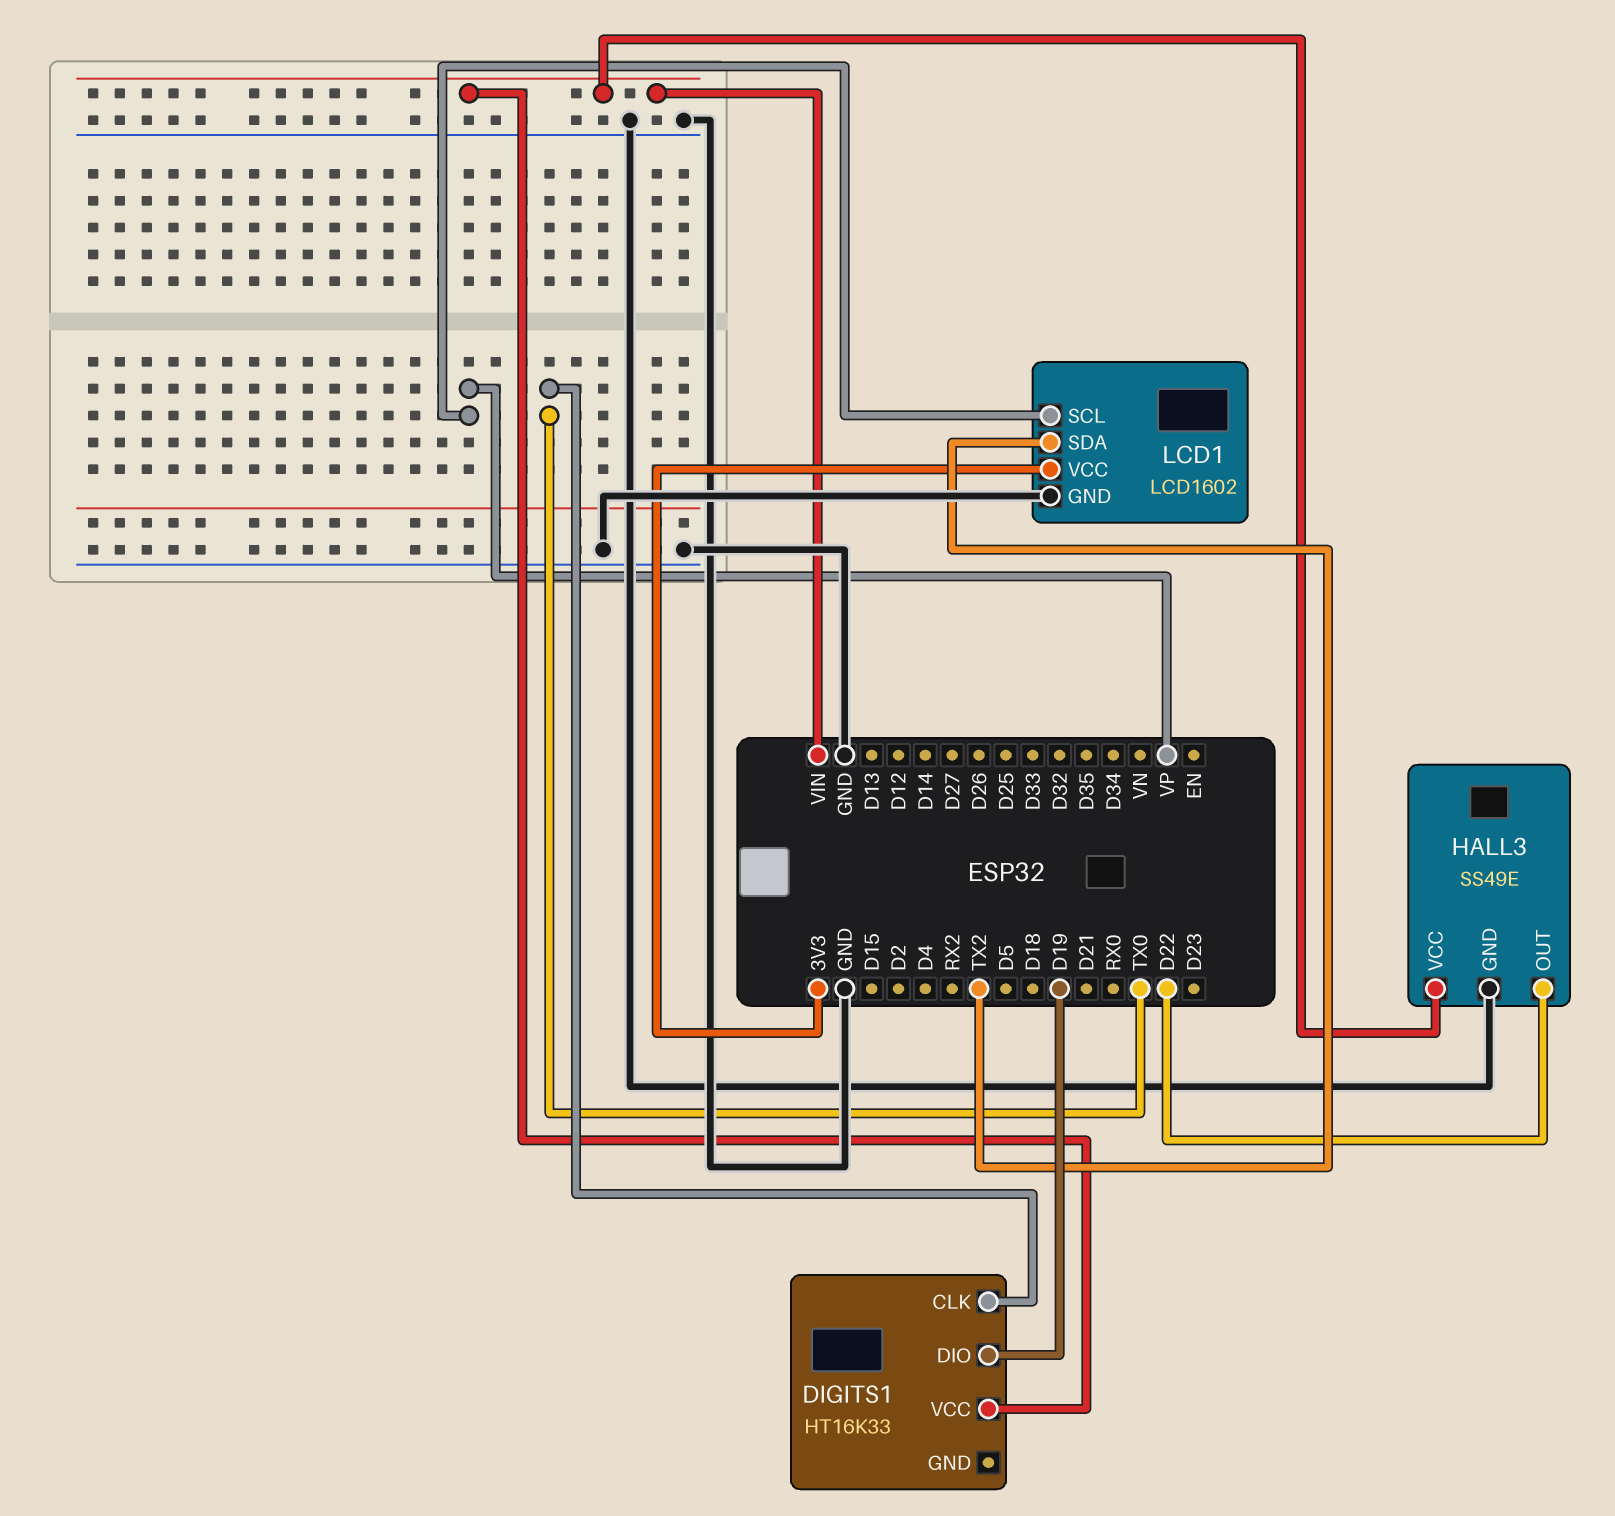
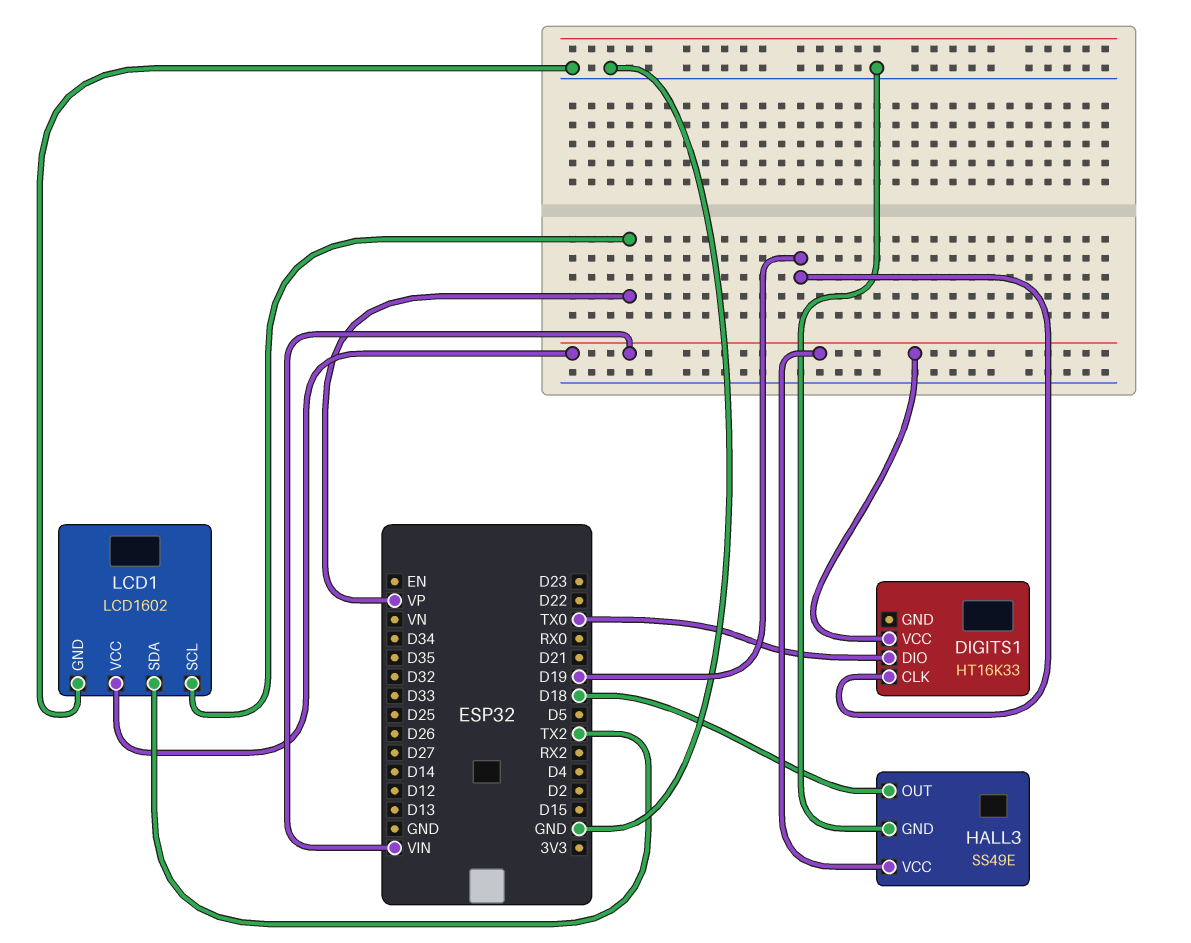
DIGITS1 pin CLK: TX0 -> D19
DIGITS1 pin DIO: D19 -> TX0
HALL3 pin OUT: D22 -> D18
LCD1 pin VCC: 3V3 -> VIN

